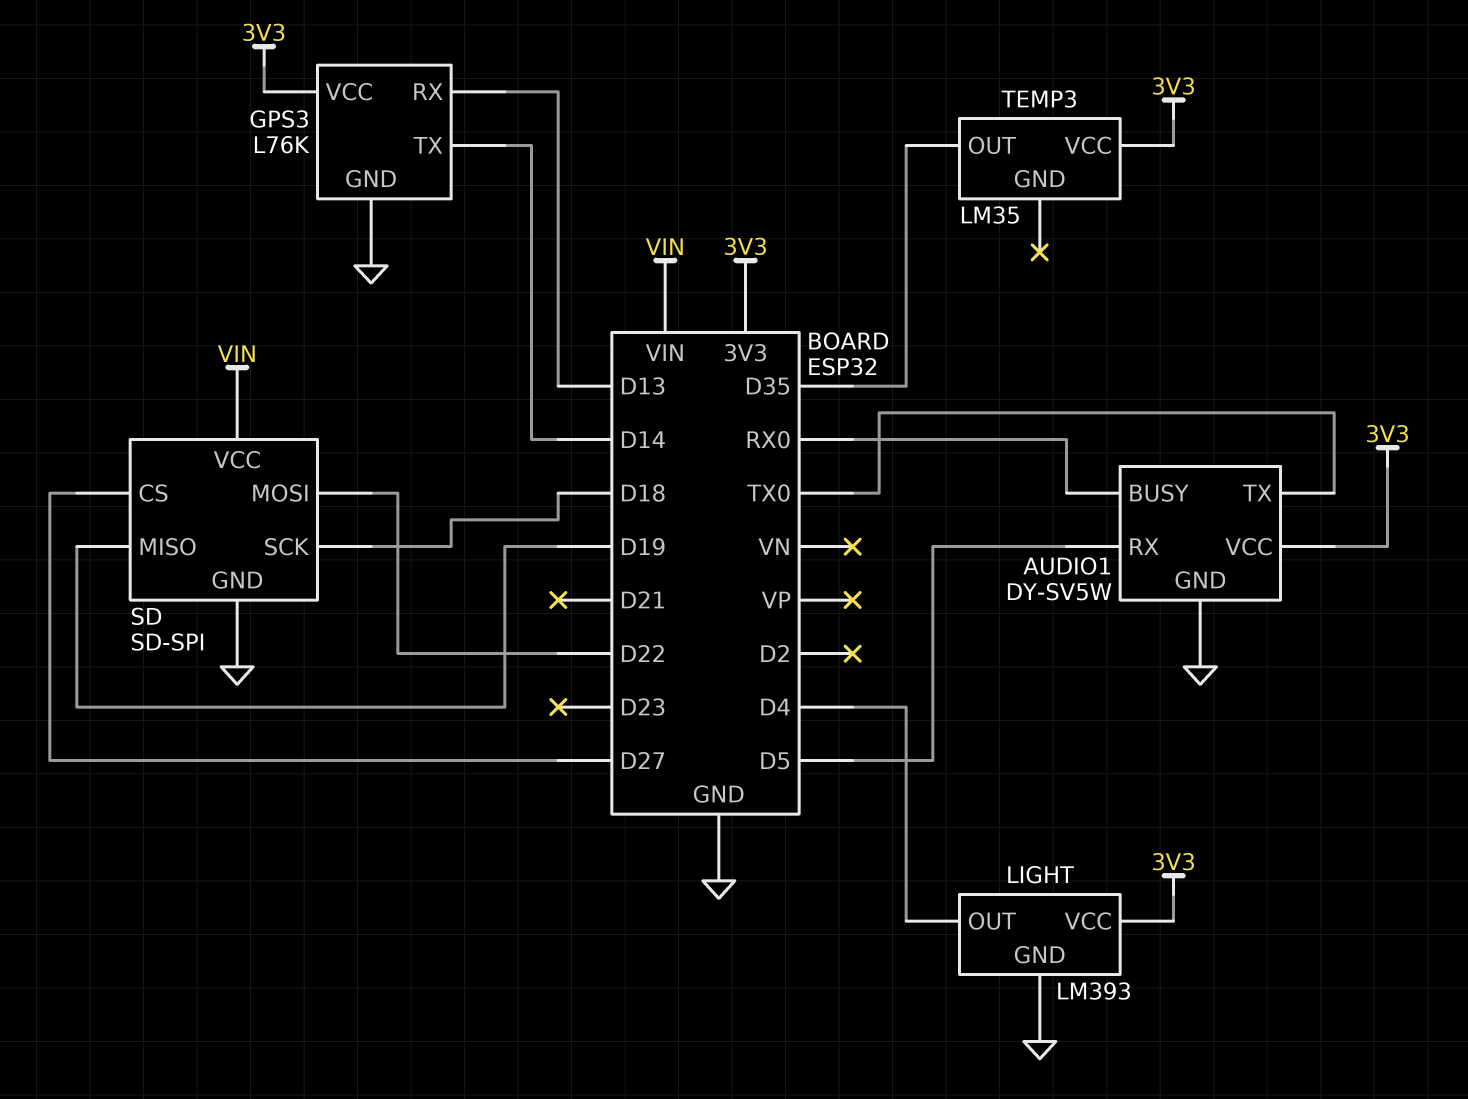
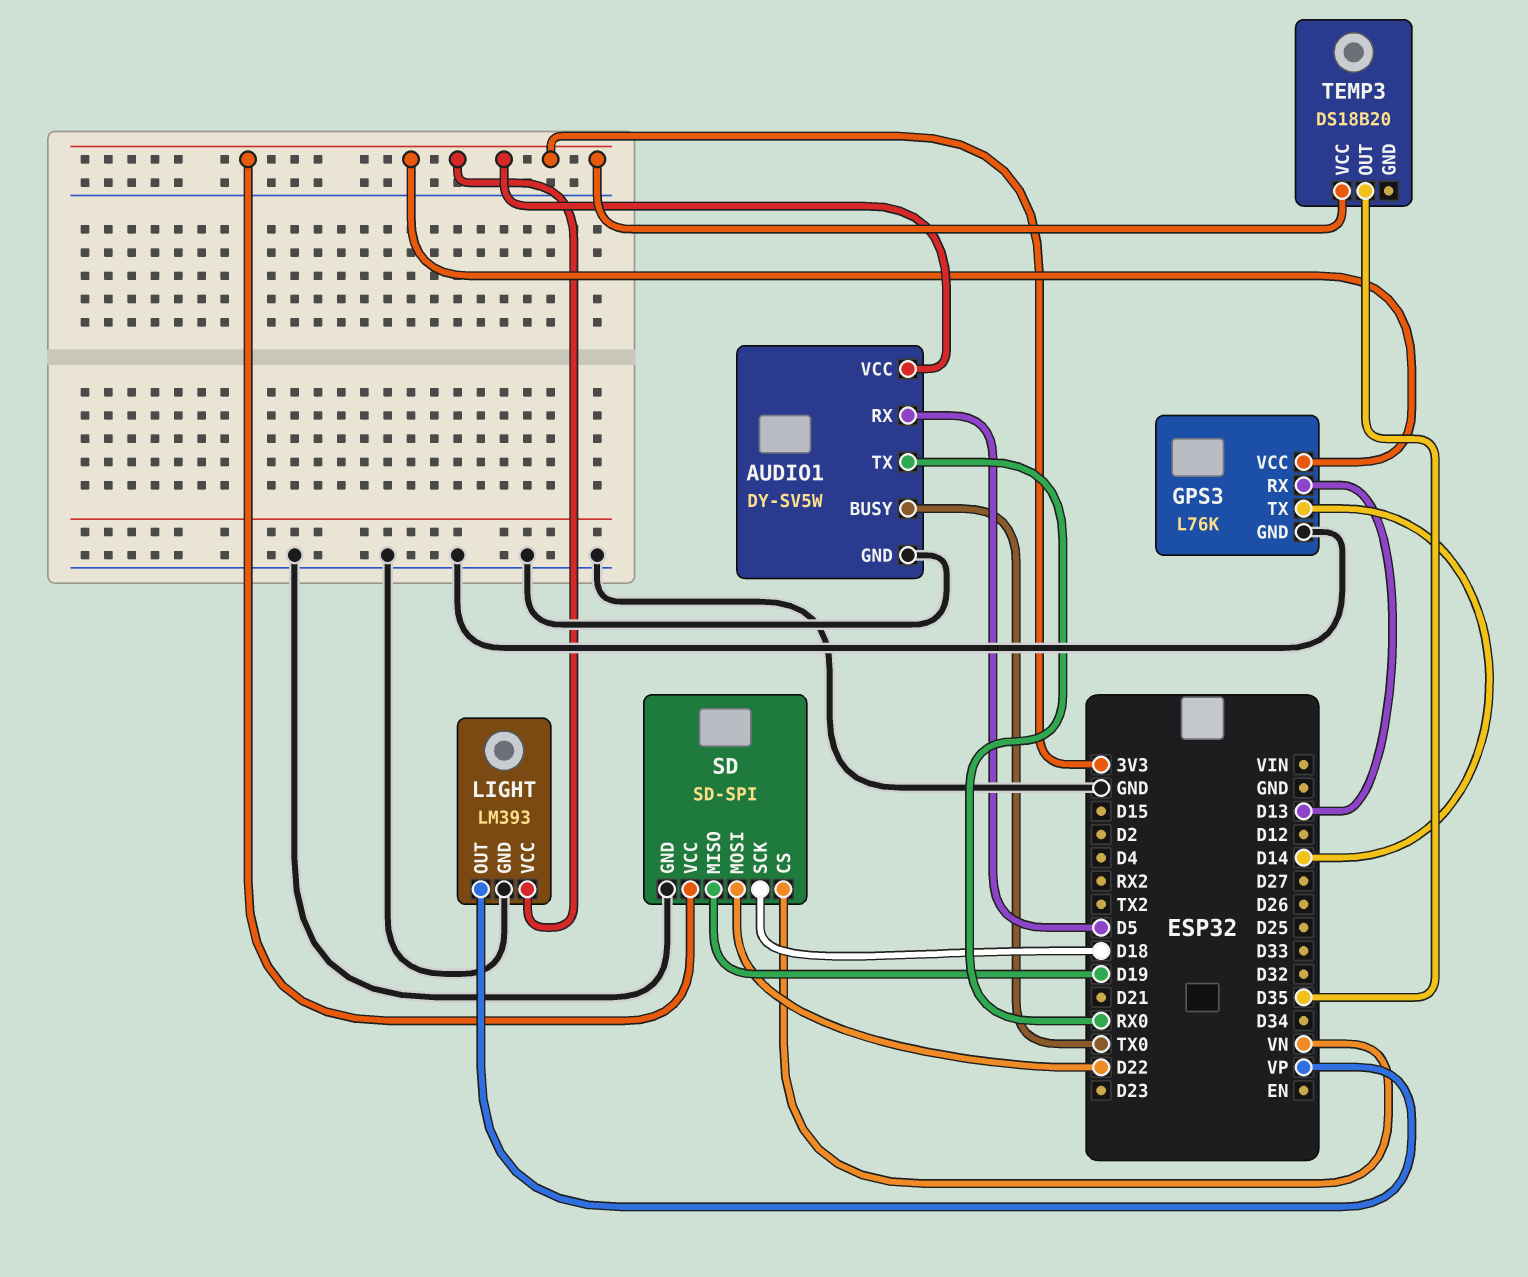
AUDIO1 pin BUSY: RX0 -> TX0
AUDIO1 pin TX: TX0 -> RX0
LIGHT pin OUT: D4 -> VP
SD pin CS: D27 -> VN
SD pin VCC: VIN -> 3V3
TEMP3: LM35 -> DS18B20

